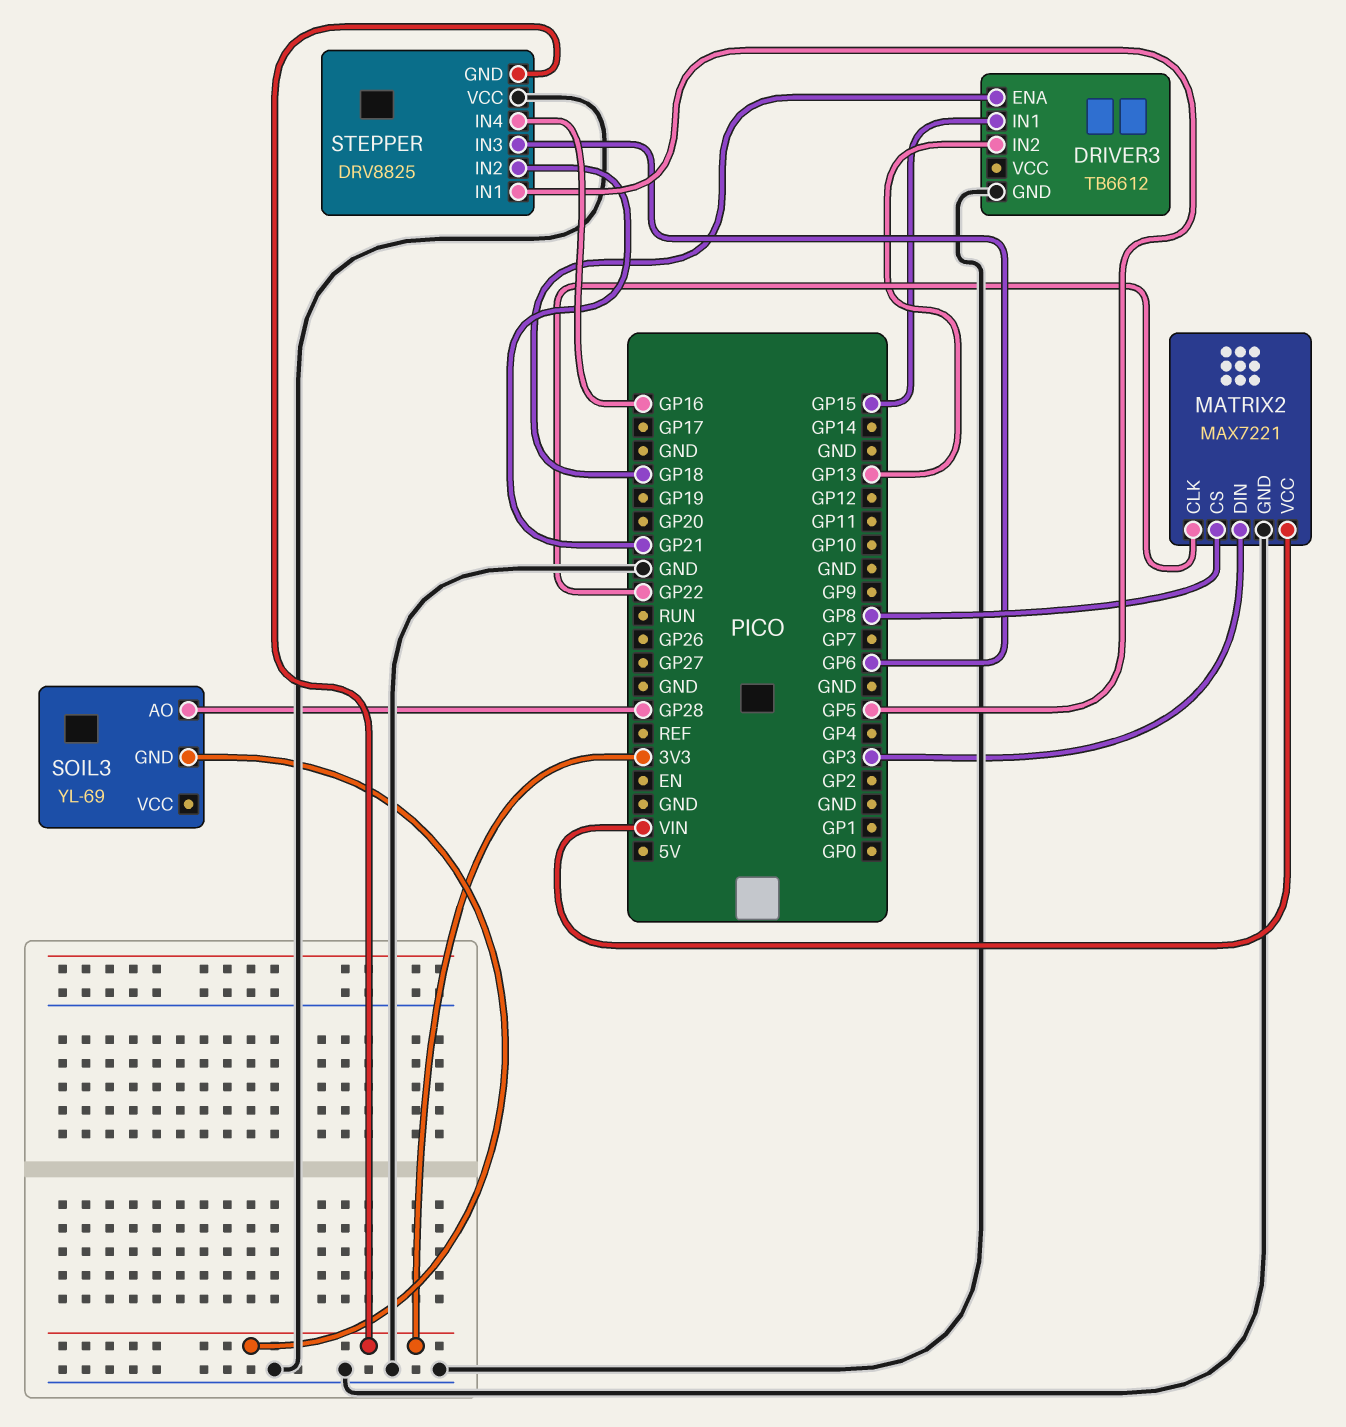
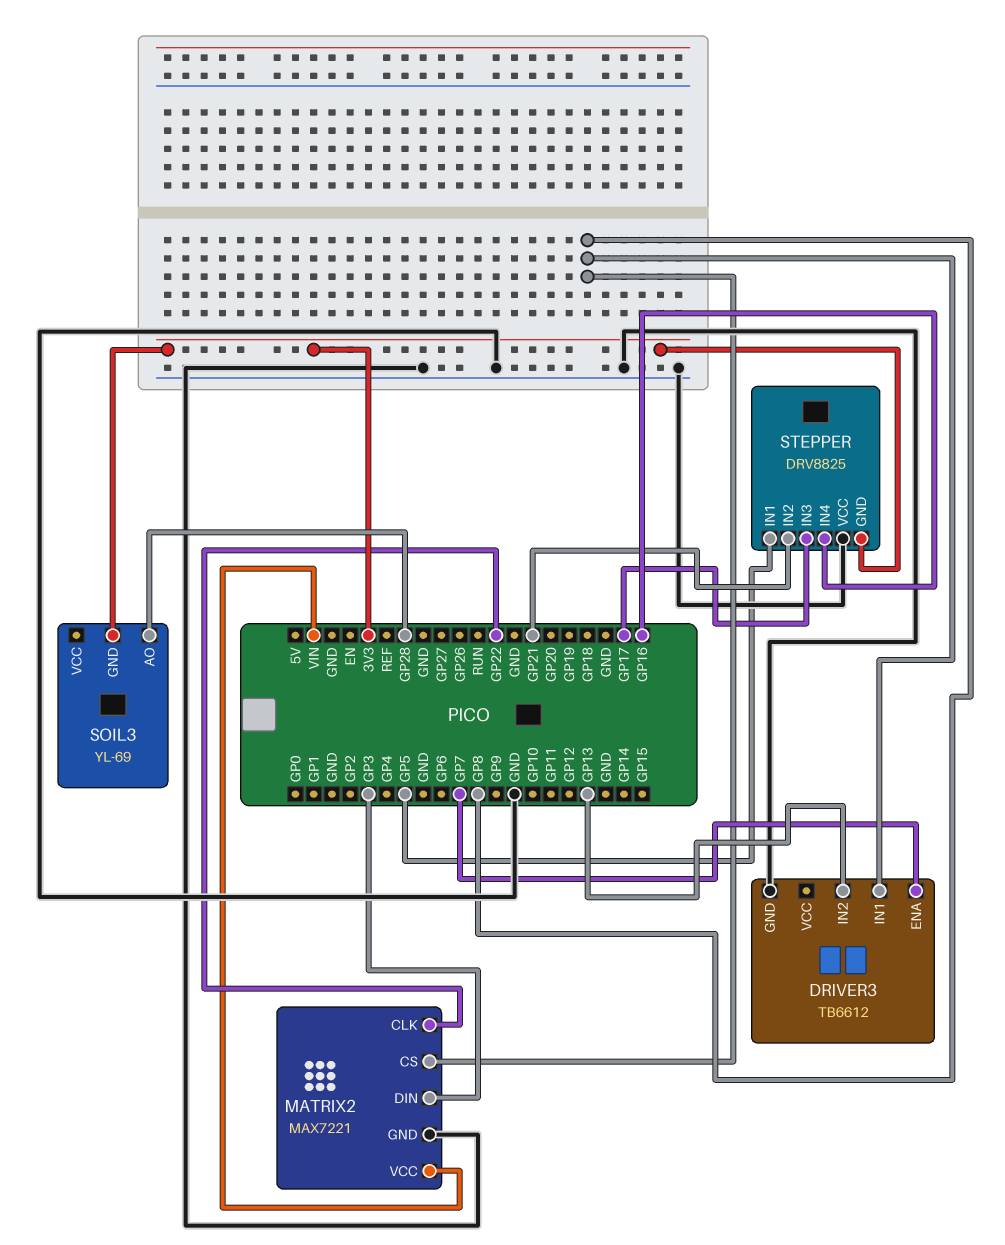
DRIVER3 pin ENA: GP18 -> GP7
DRIVER3 pin IN1: GP15 -> GP8
STEPPER pin IN3: GP6 -> GP17

